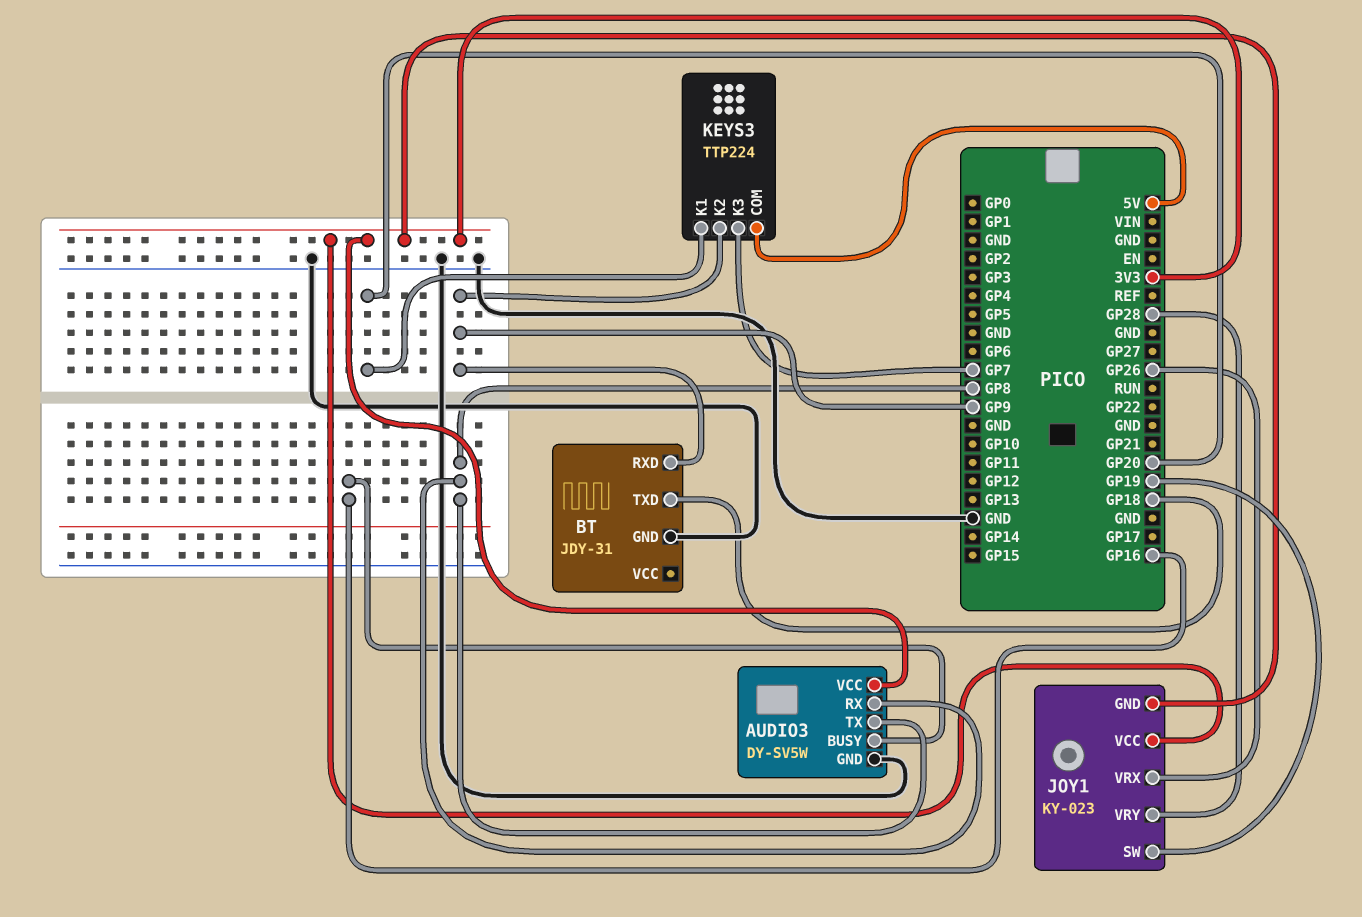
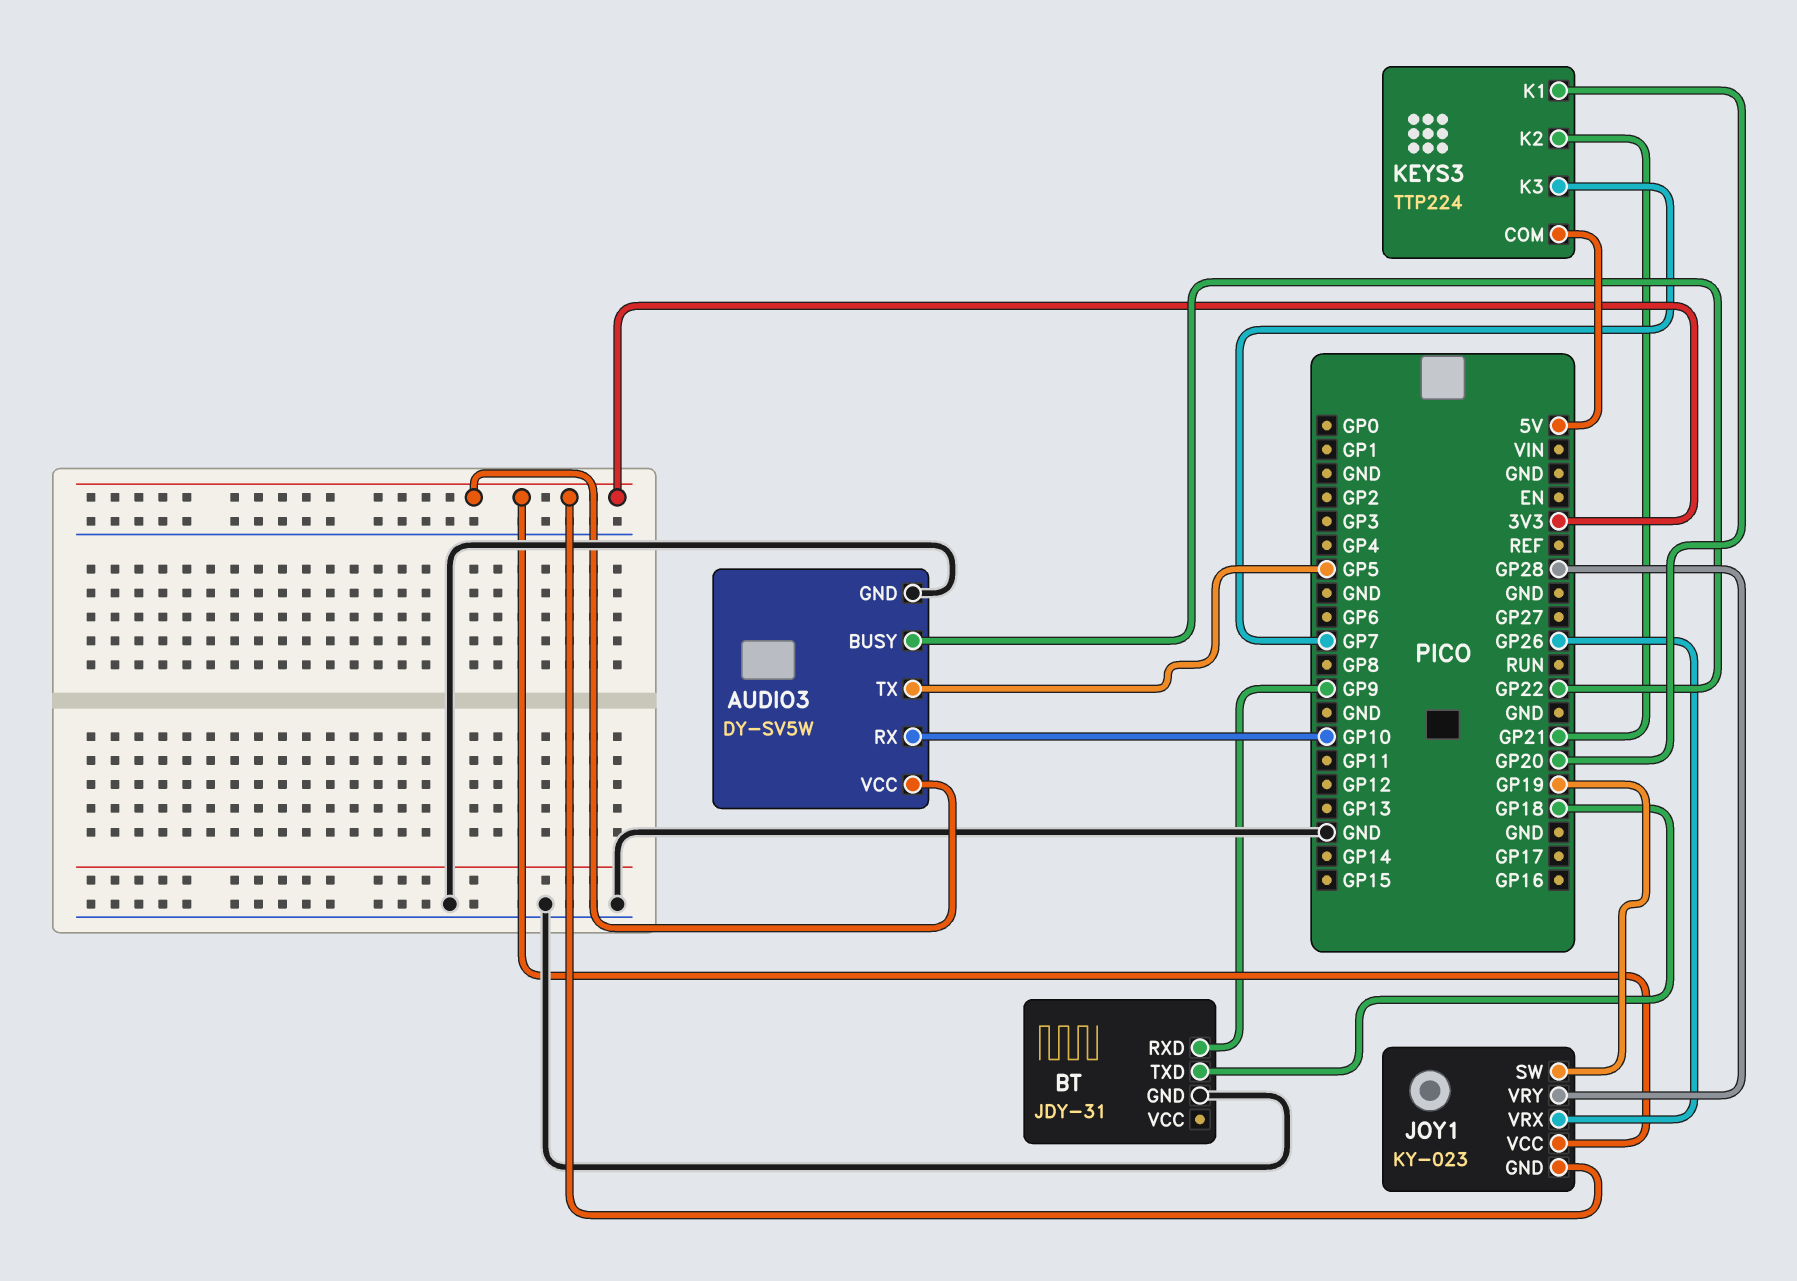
AUDIO3 pin BUSY: GP16 -> GP22
AUDIO3 pin RX: GP8 -> GP10
AUDIO3 pin TX: GP8 -> GP5
KEYS3 pin K2: GP9 -> GP21

